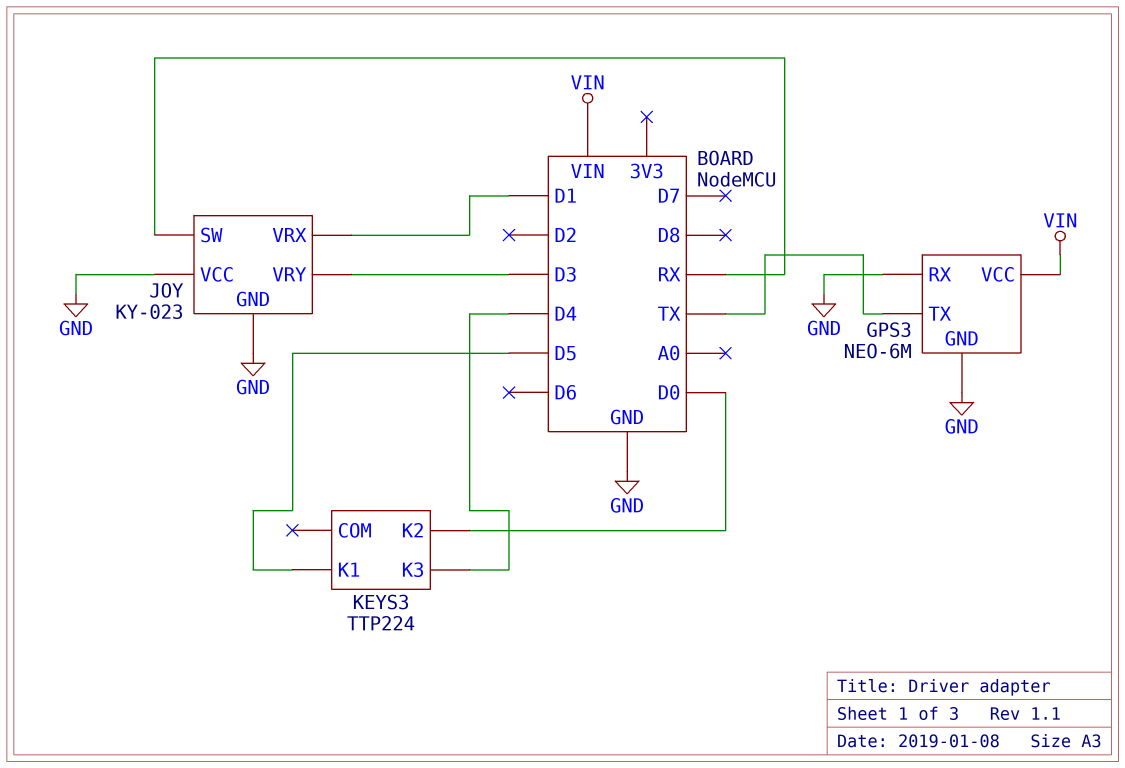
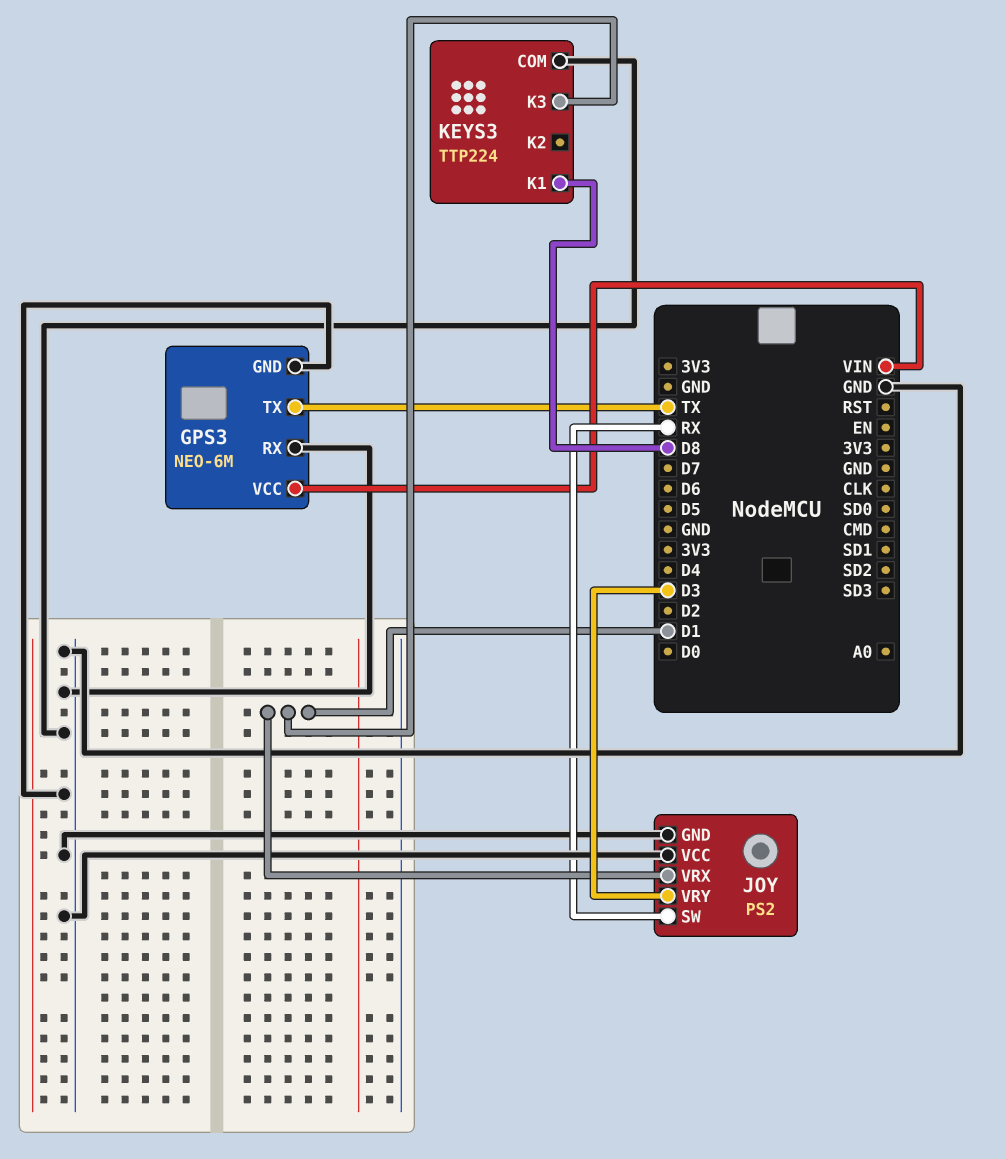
JOY: KY-023 -> PS2
KEYS3 pin COM: none -> GND
KEYS3 pin K1: D5 -> D8
KEYS3 pin K2: D0 -> none
KEYS3 pin K3: D4 -> D1

